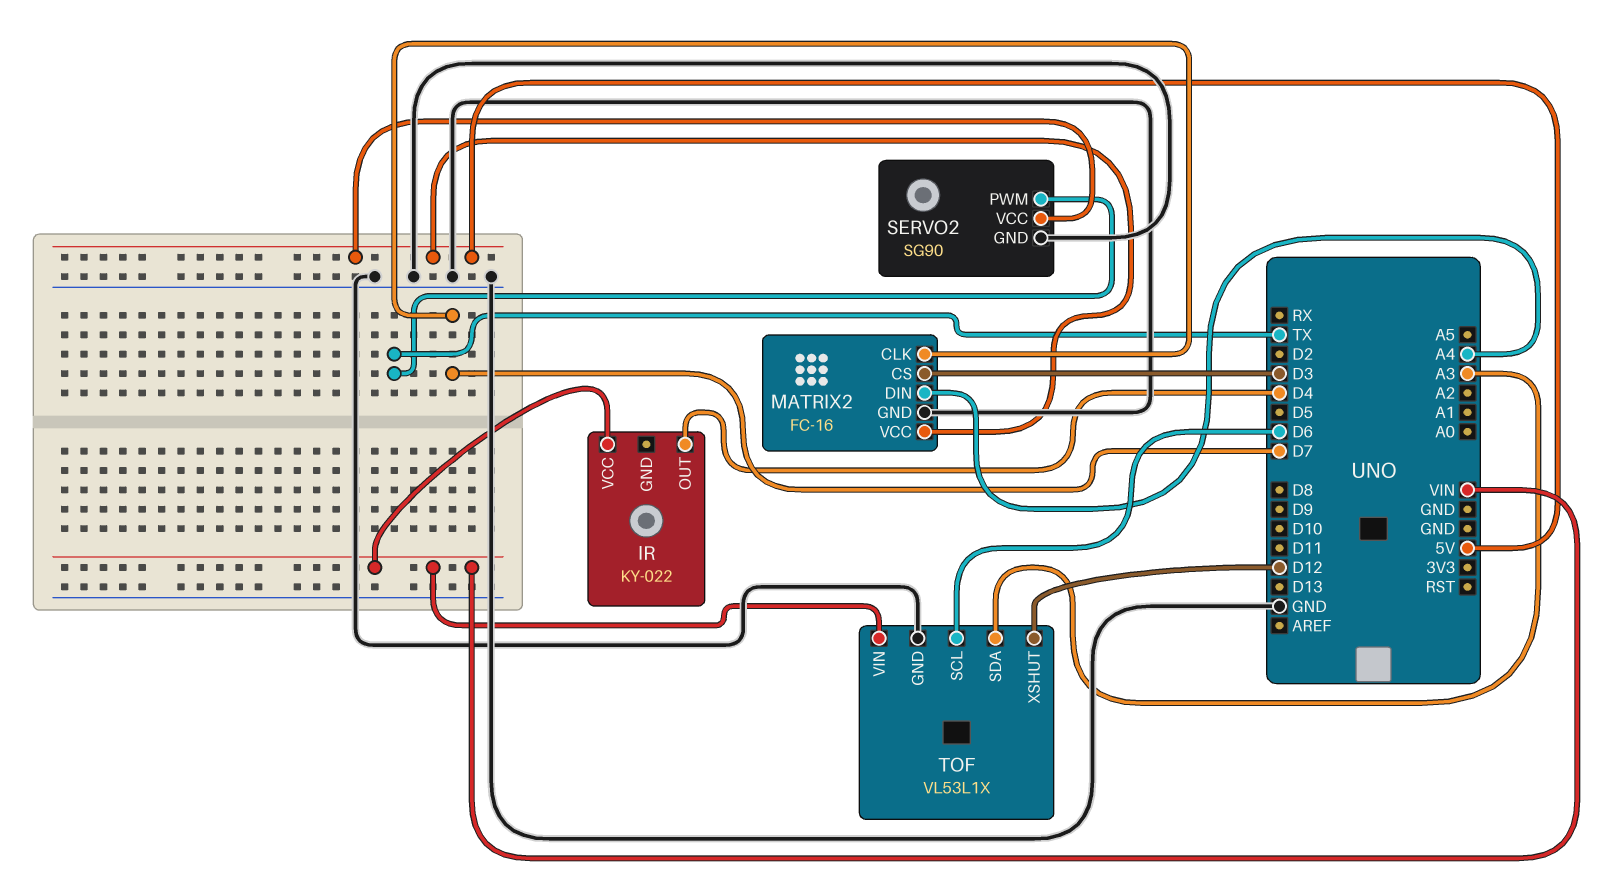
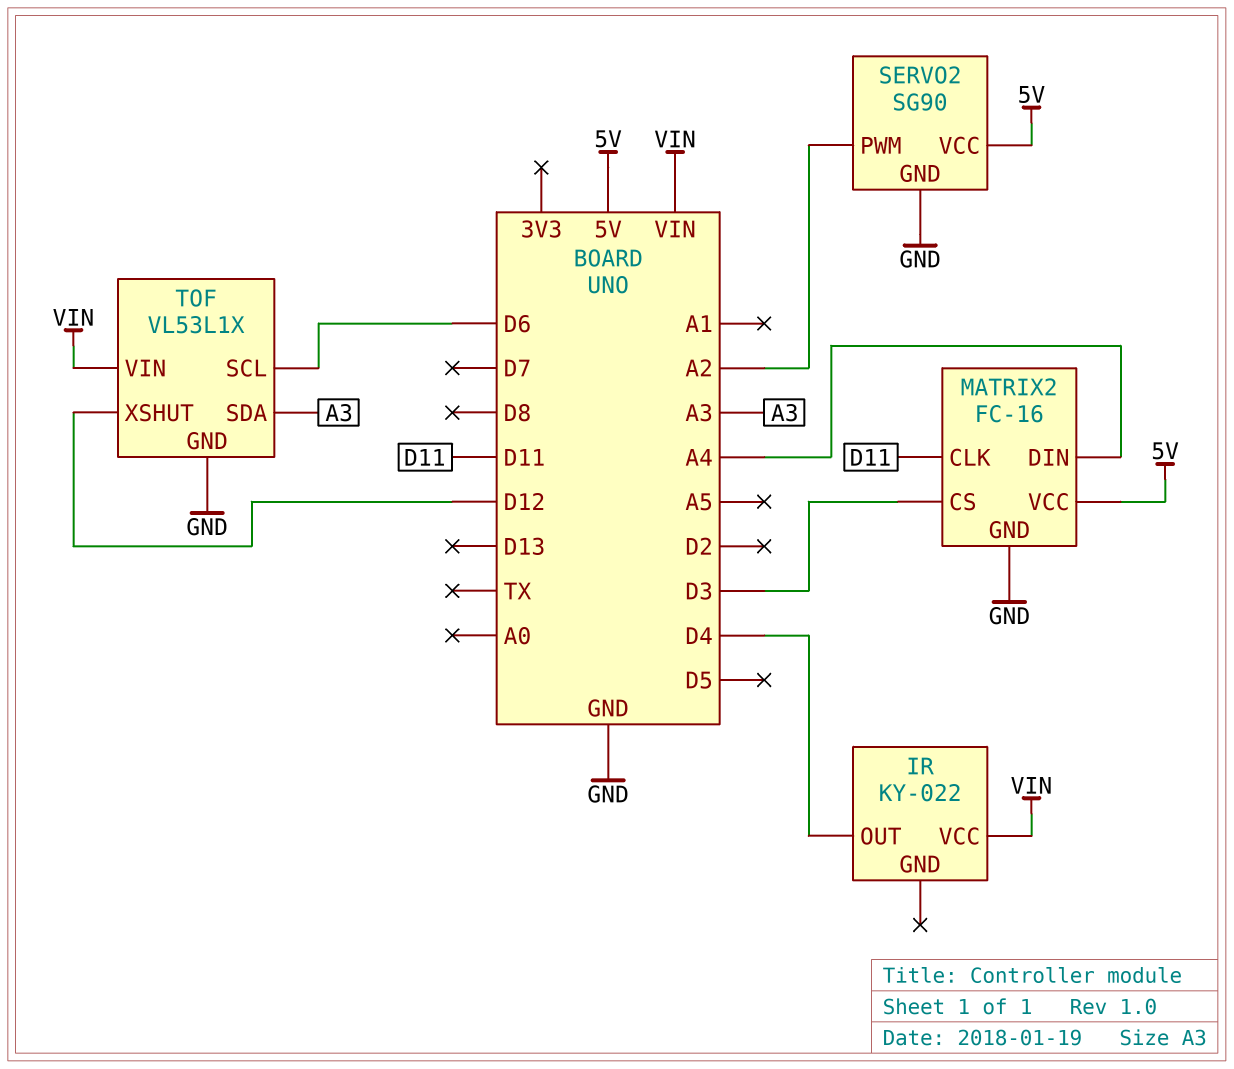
MATRIX2 pin CLK: D7 -> D11
SERVO2 pin PWM: TX -> A2

